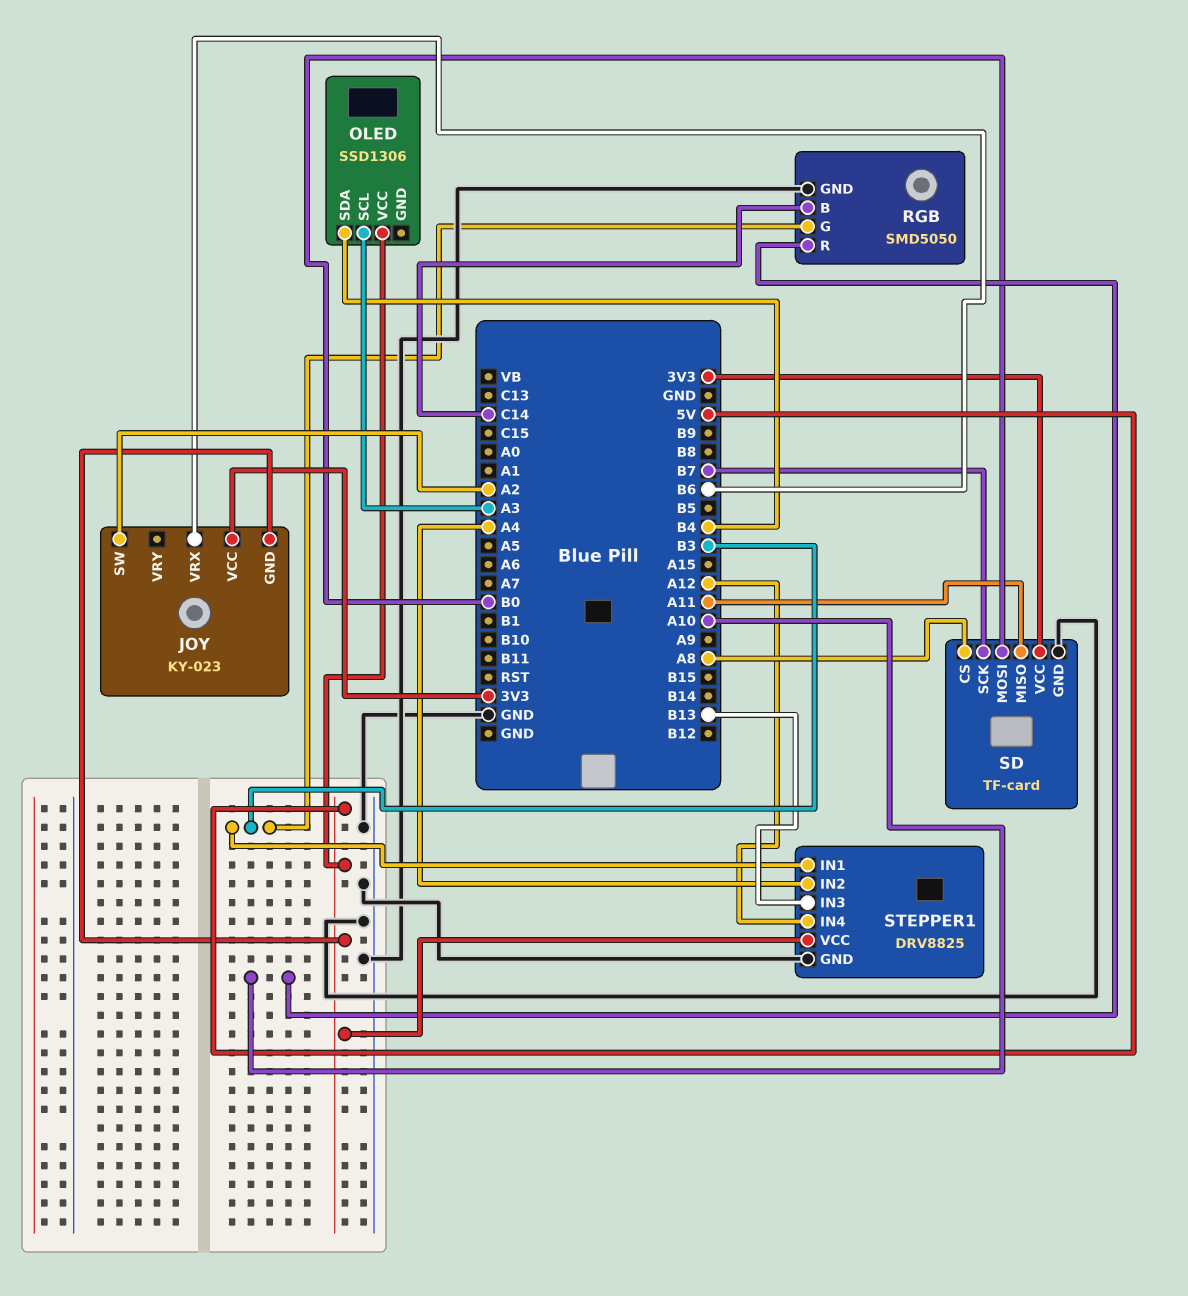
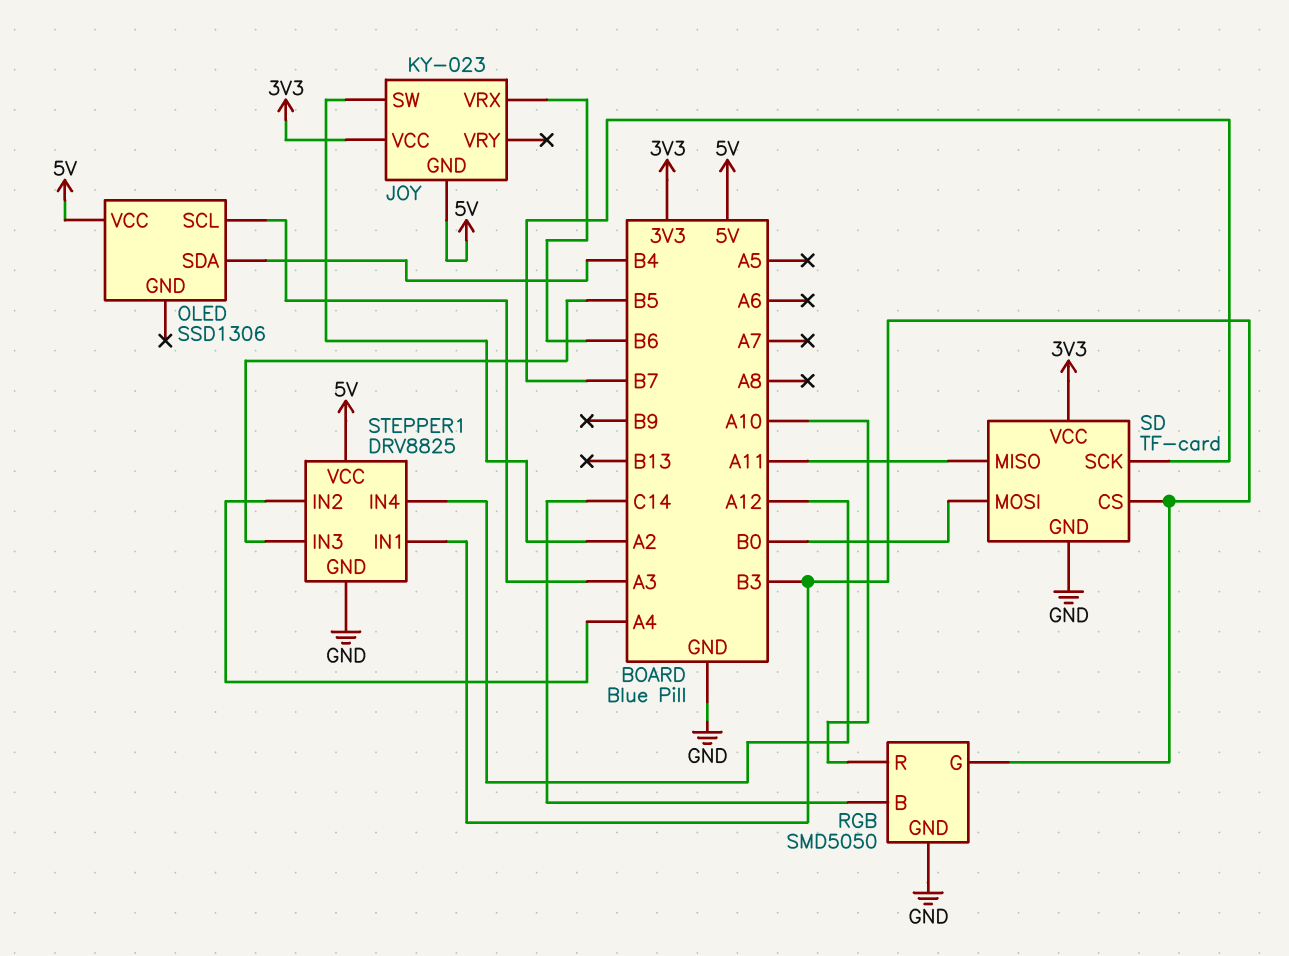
SD pin CS: A8 -> B3
STEPPER1 pin IN3: B13 -> B5

